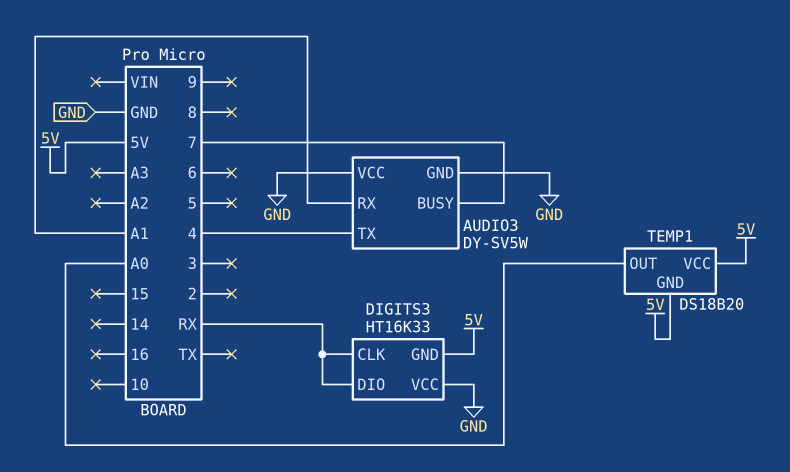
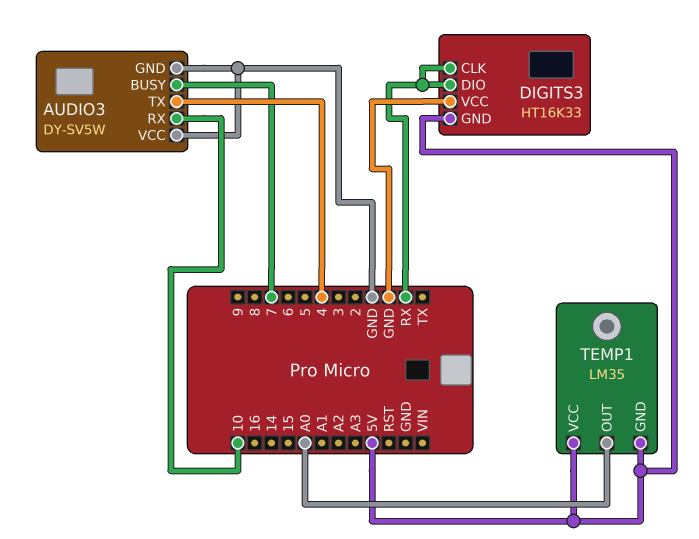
AUDIO3 pin RX: A1 -> 10
TEMP1: DS18B20 -> LM35

